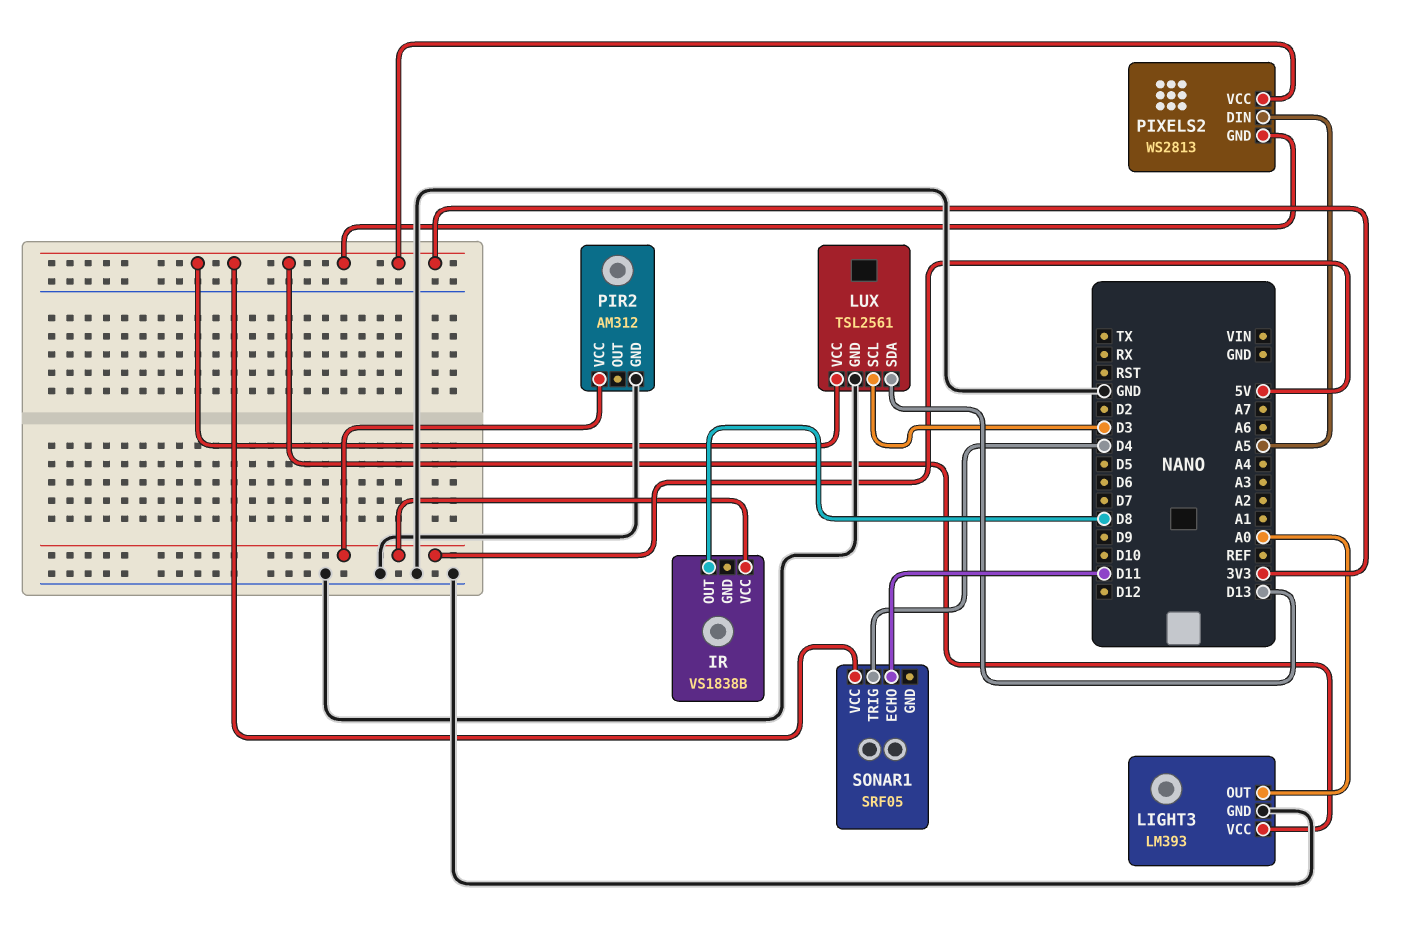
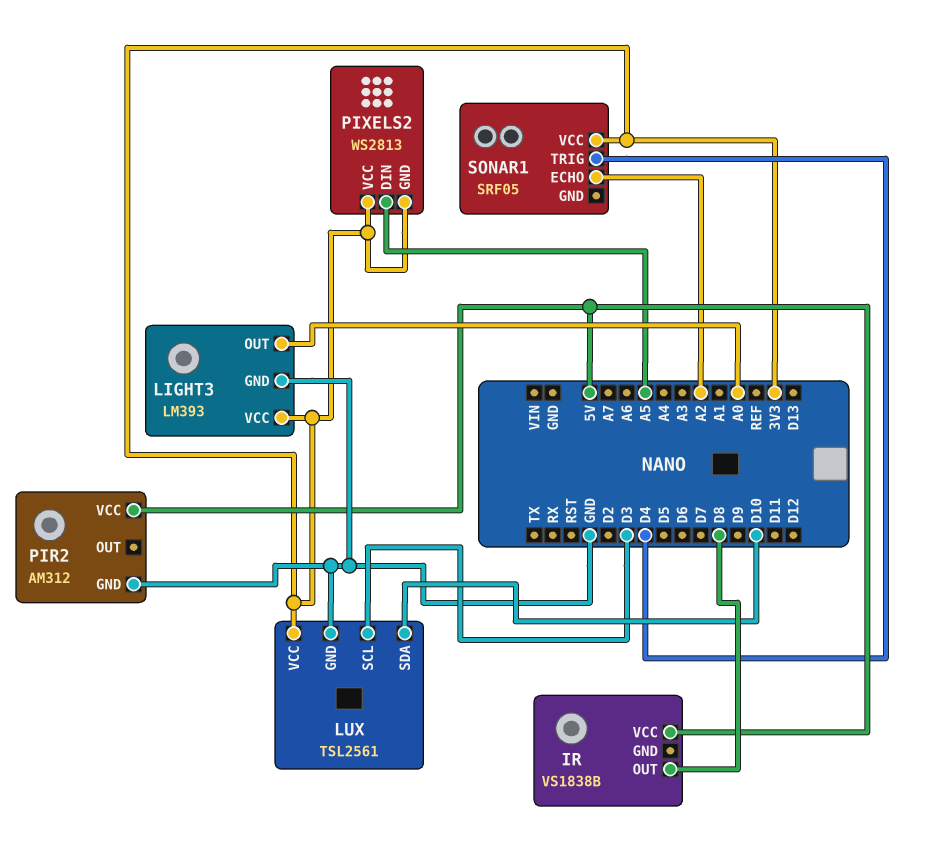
LUX pin SDA: D13 -> D10
SONAR1 pin ECHO: D11 -> A2

